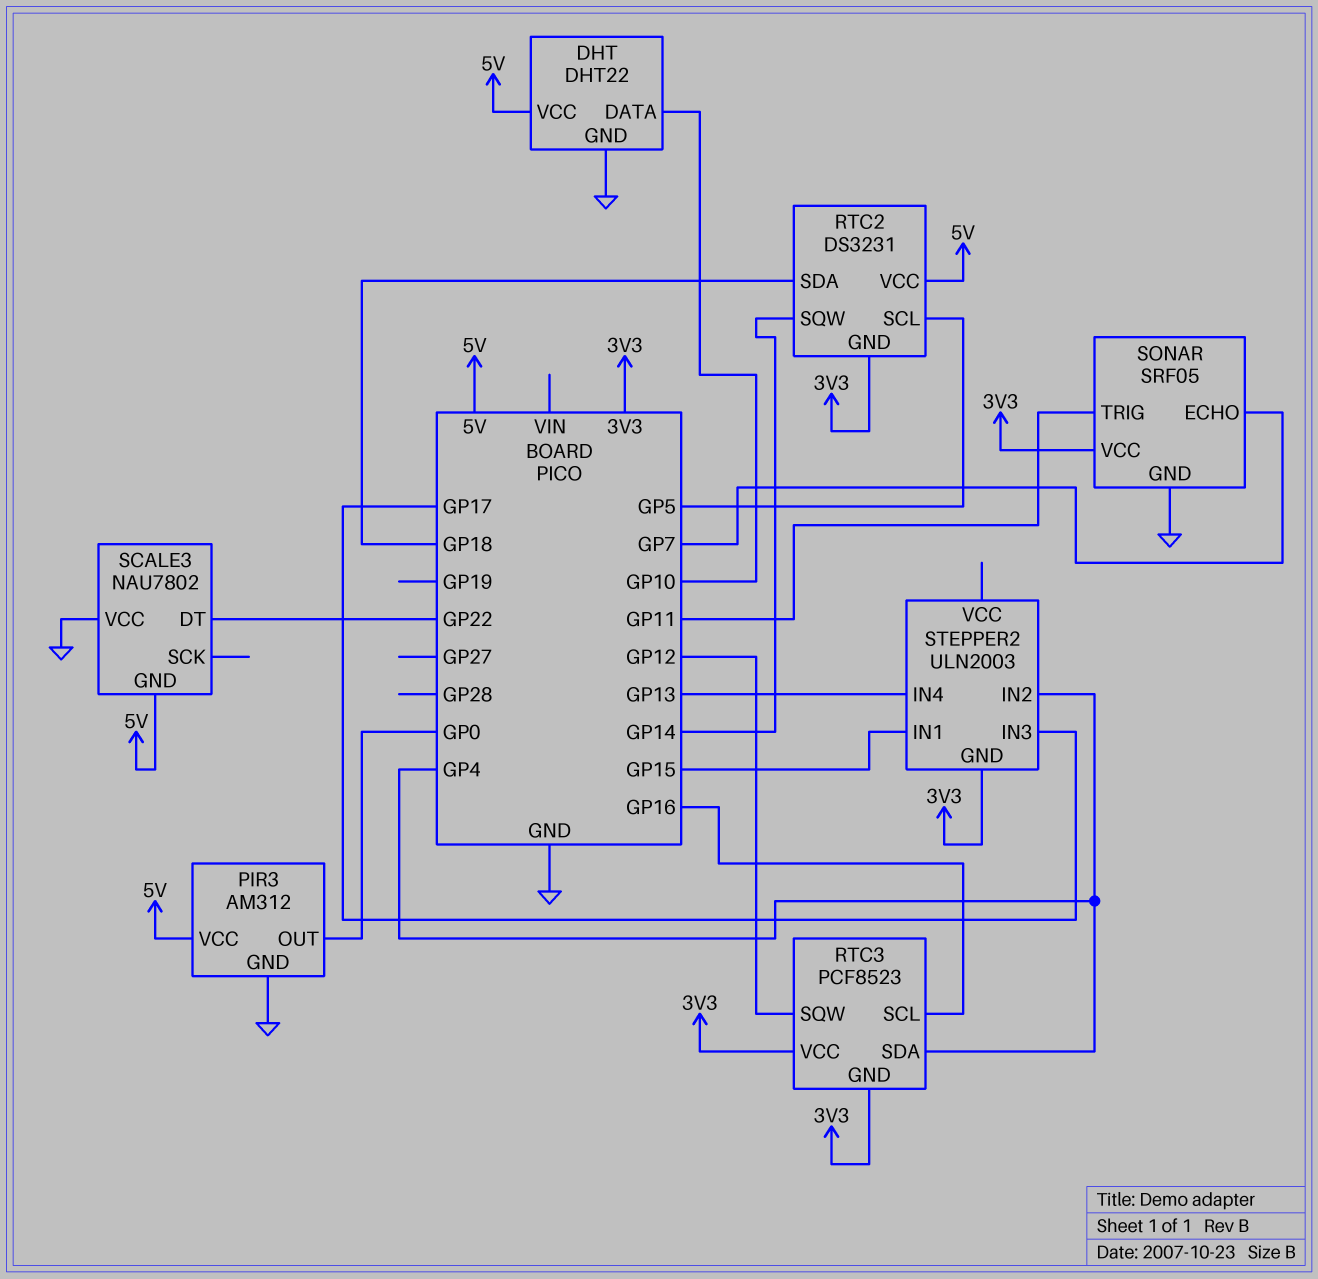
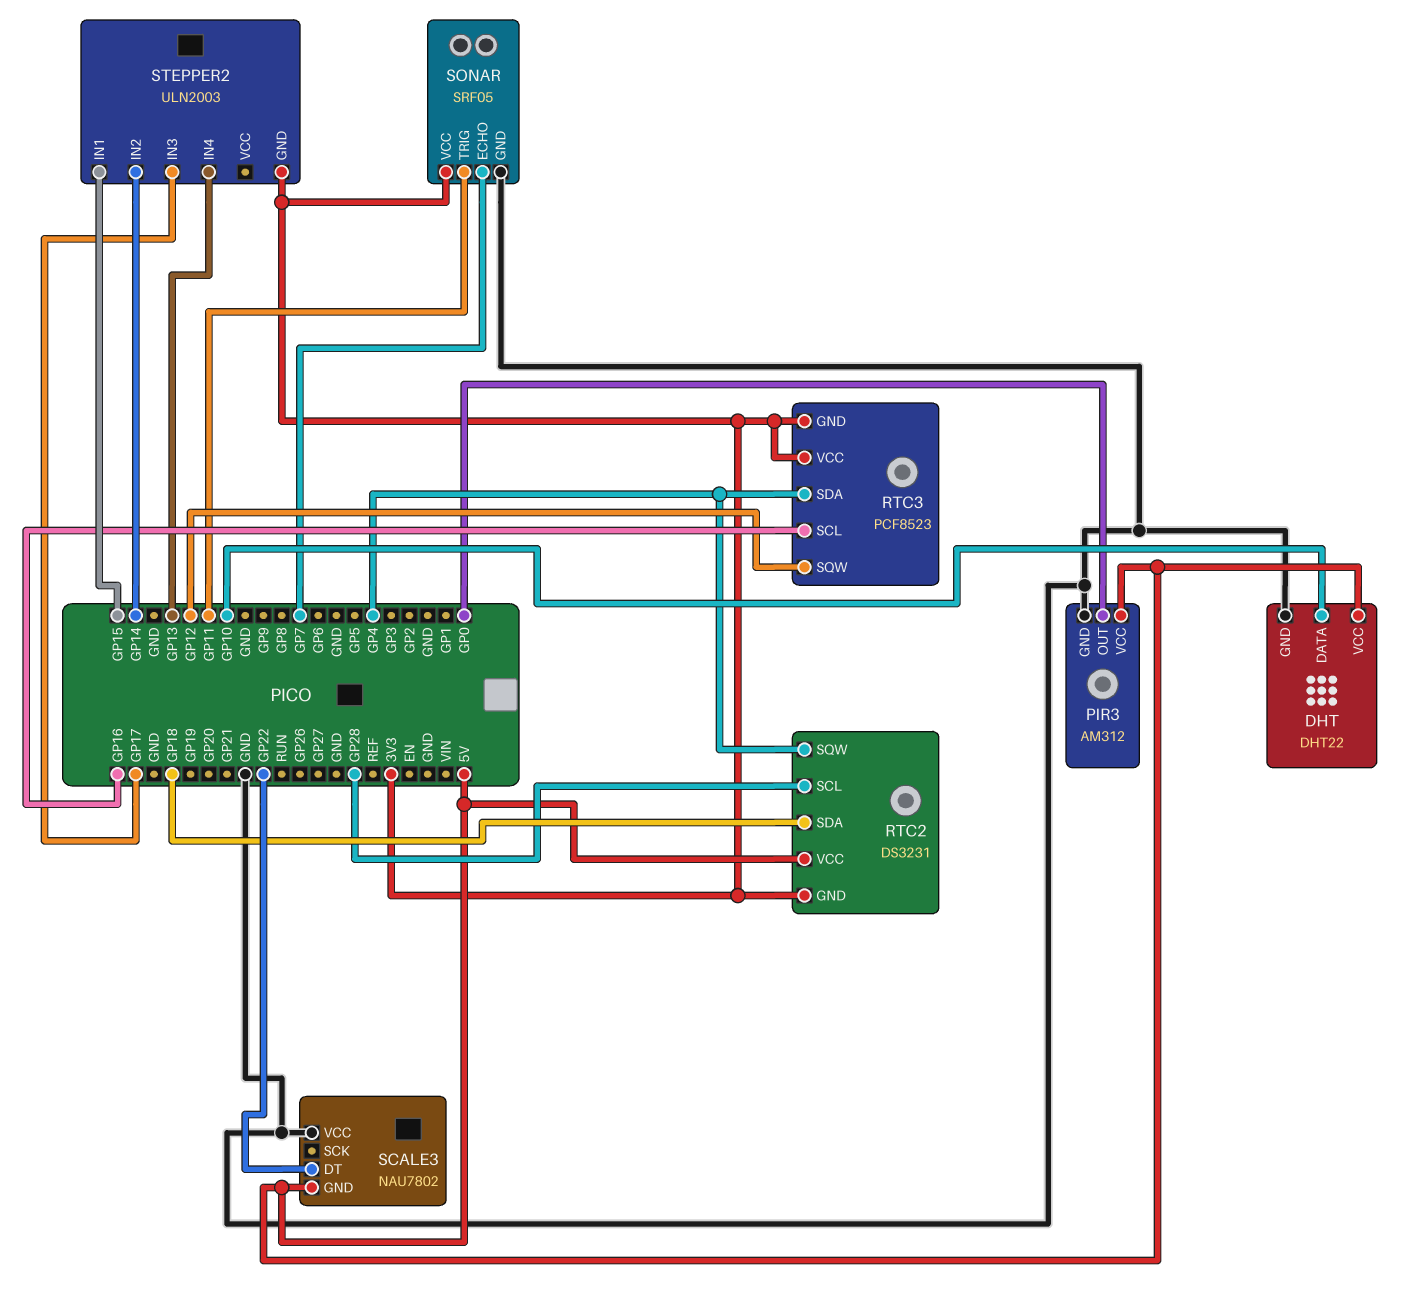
RTC2 pin SCL: GP5 -> GP28
RTC2 pin SQW: GP14 -> GP4
STEPPER2 pin IN2: GP4 -> GP14

